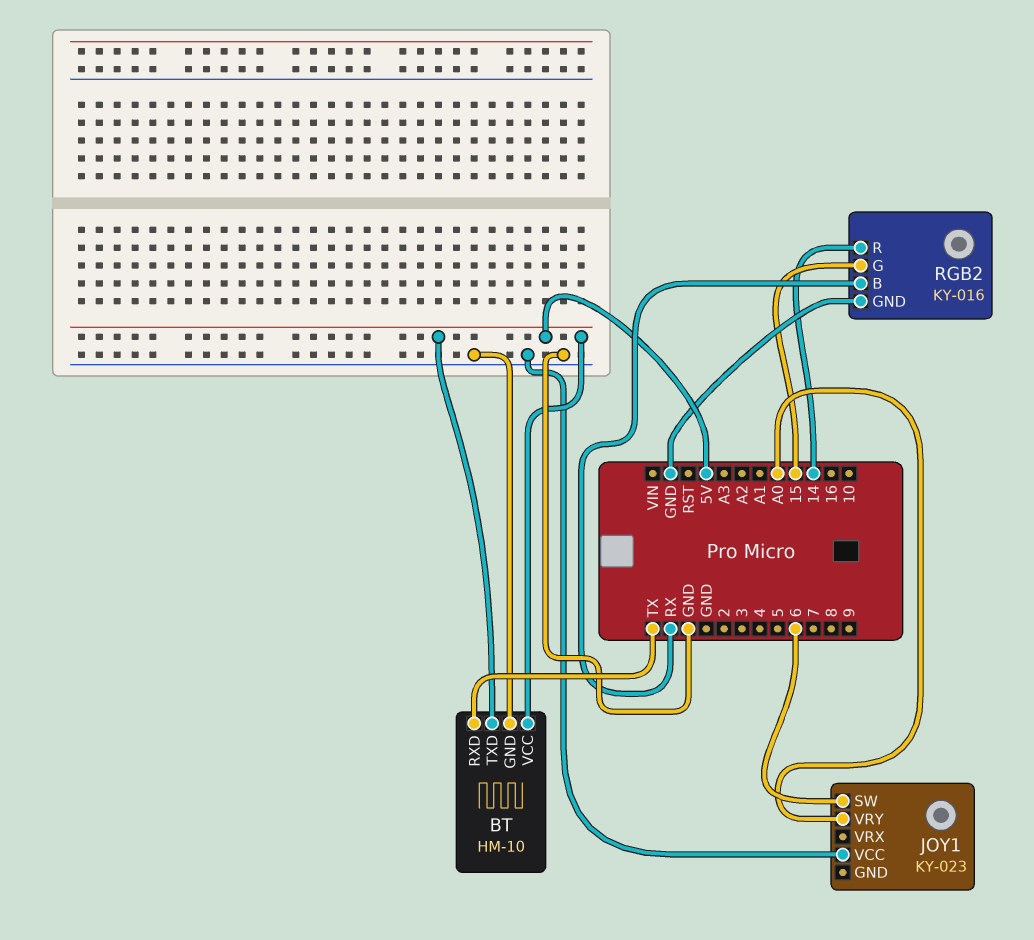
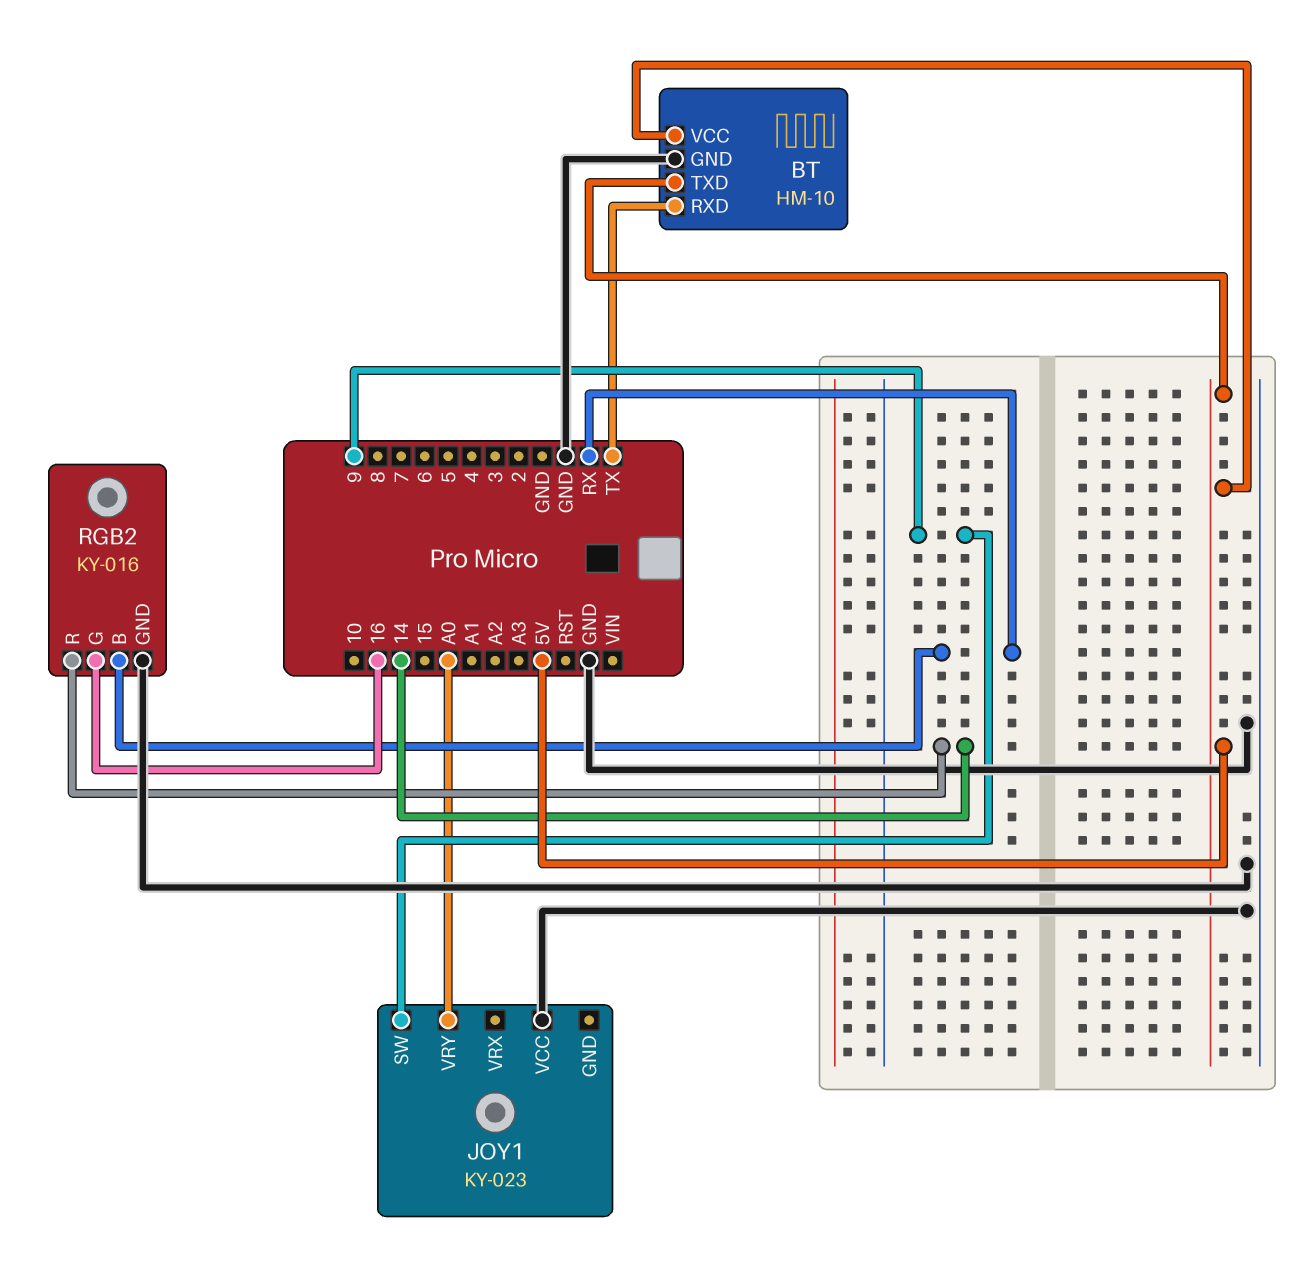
JOY1 pin SW: 6 -> 9
RGB2 pin G: 15 -> 16

